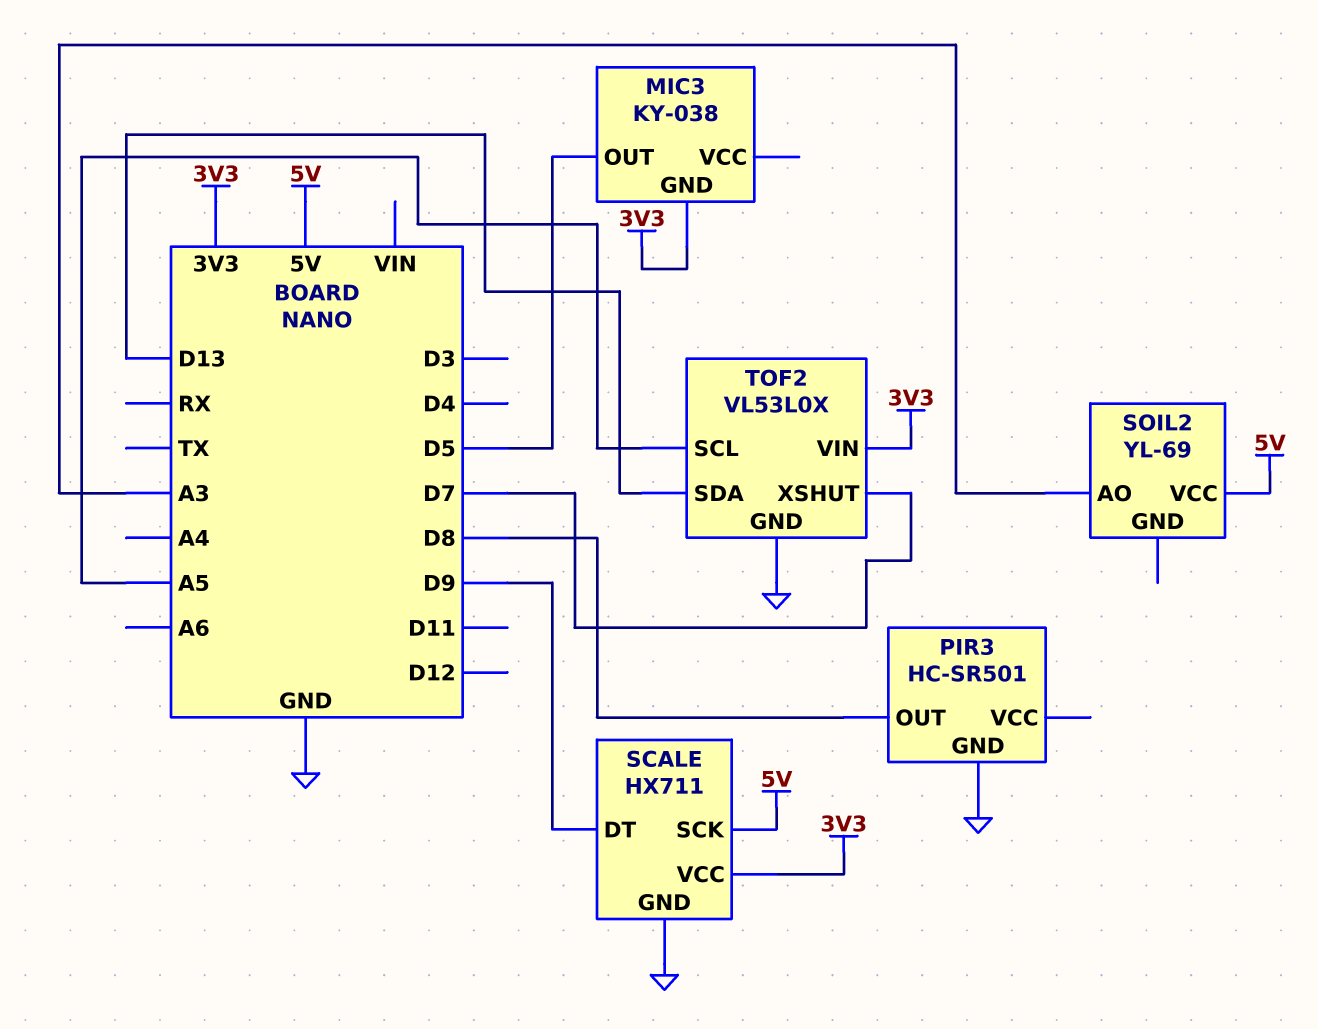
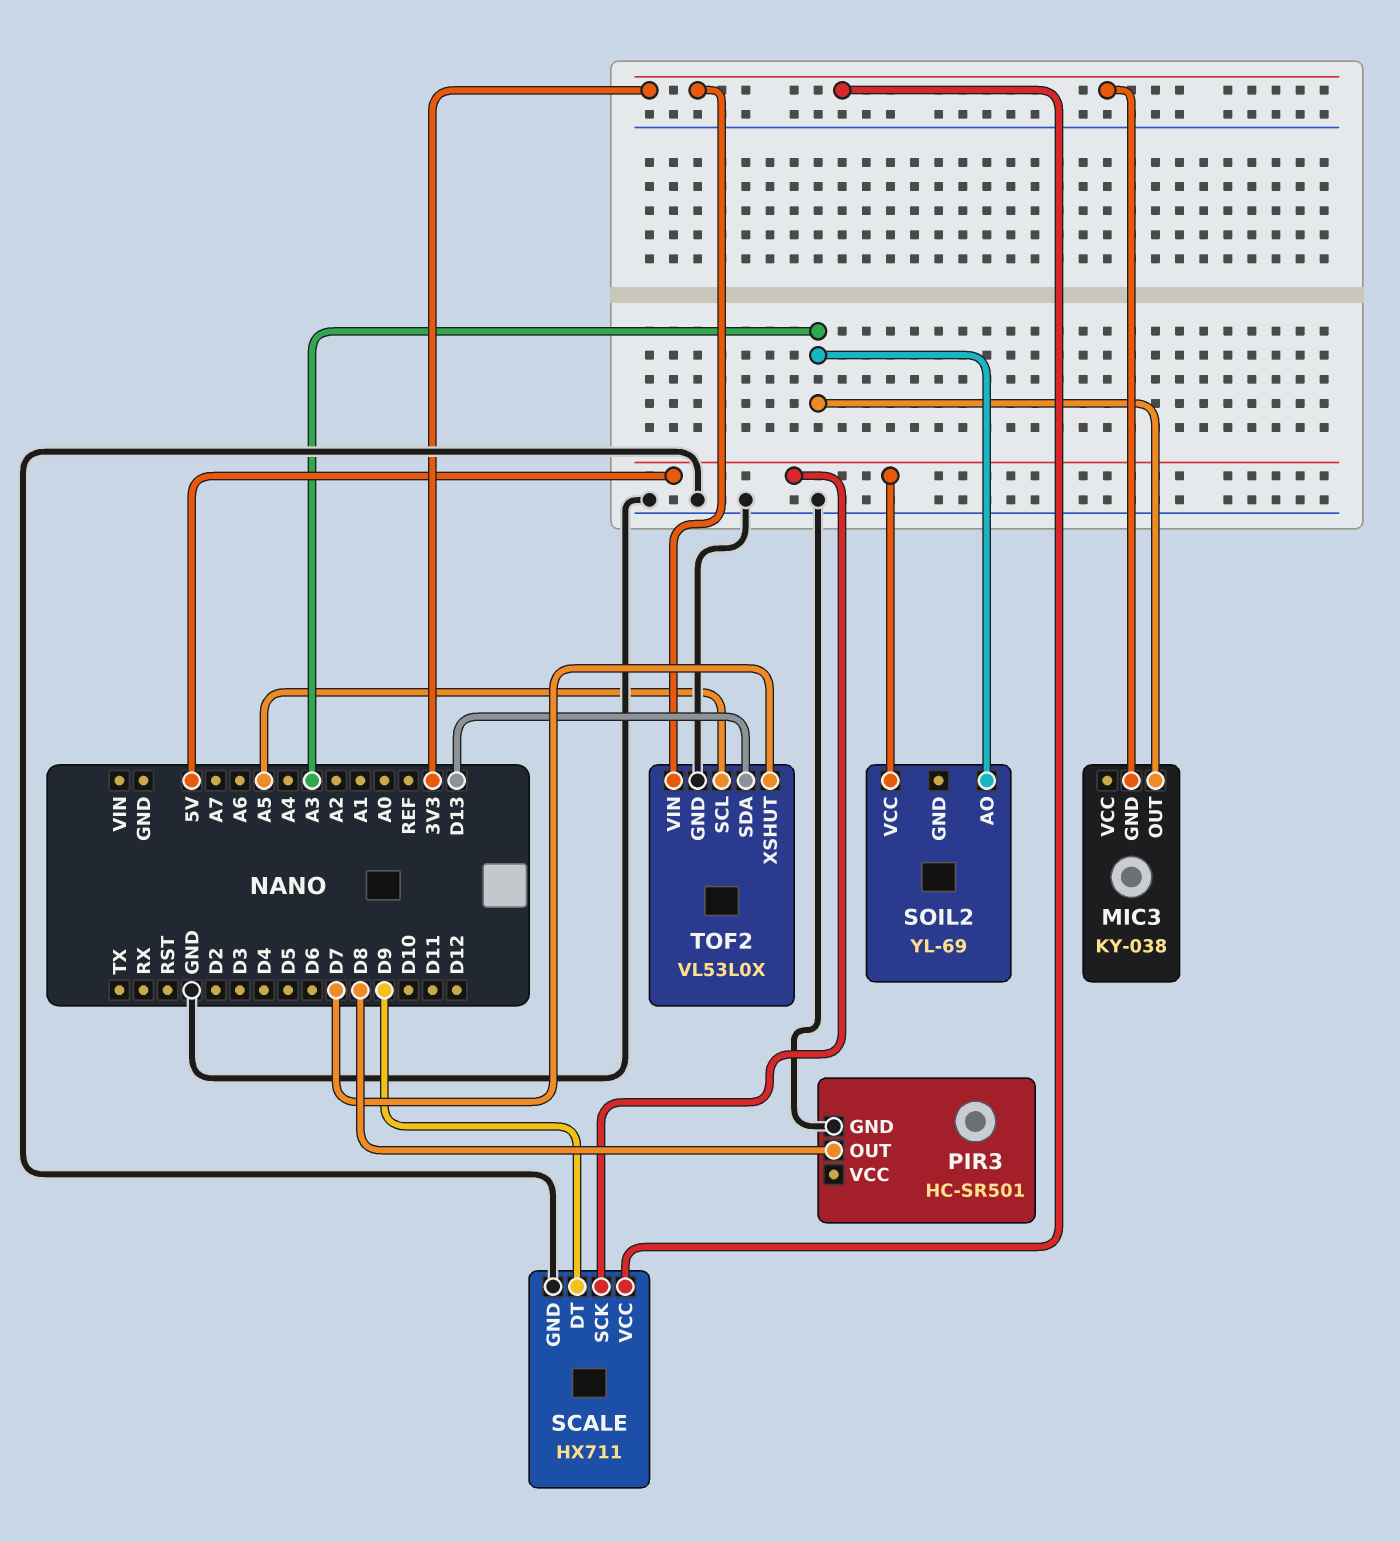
MIC3 pin OUT: D5 -> A3

